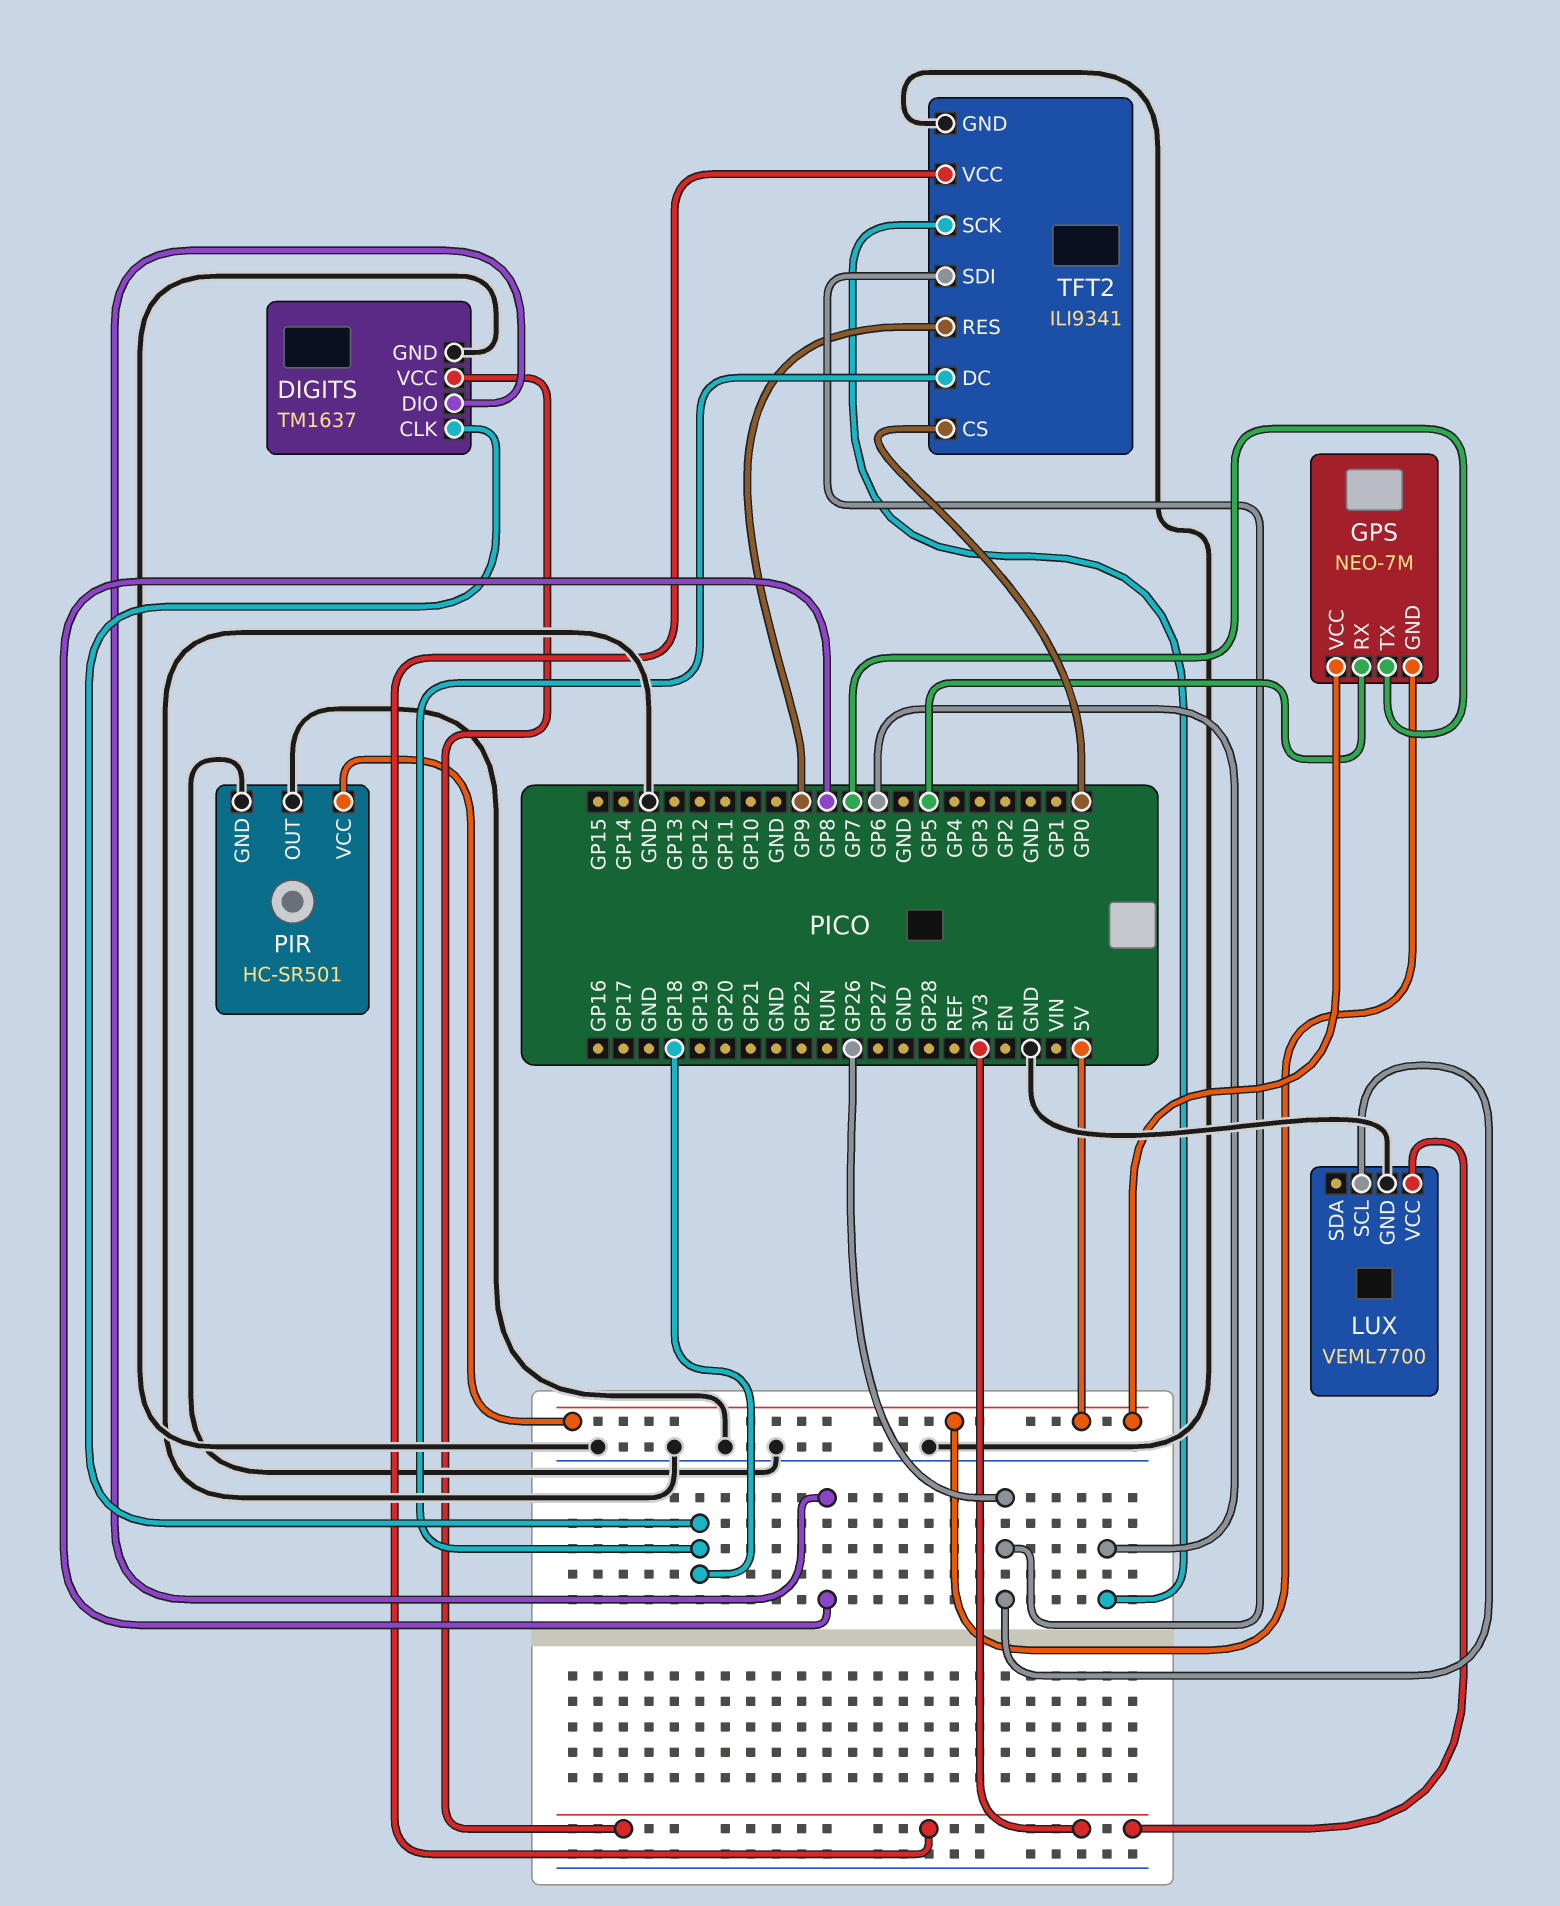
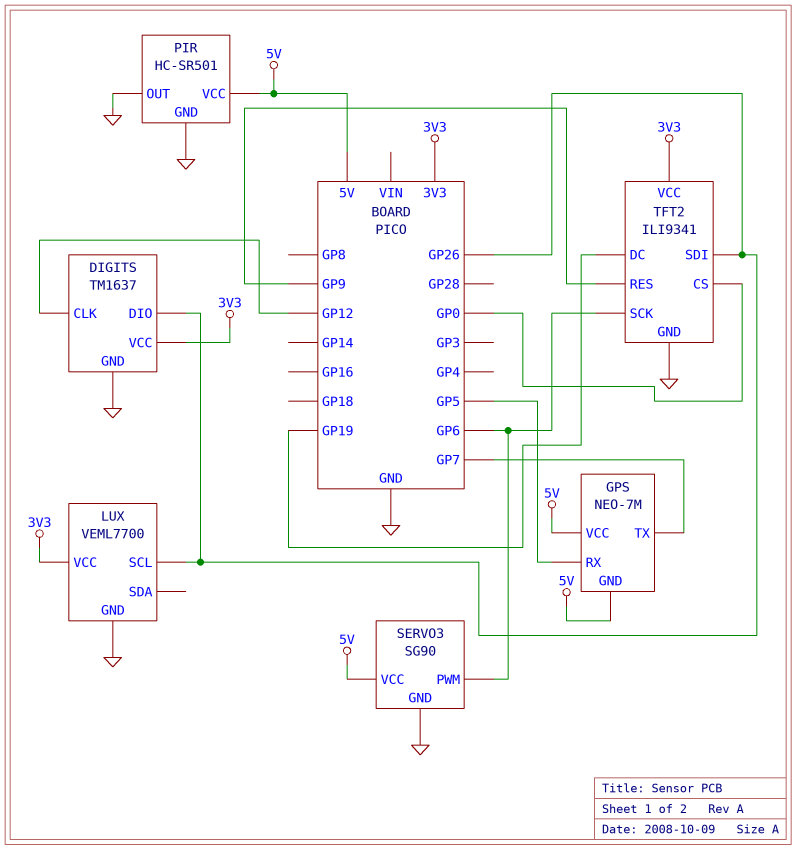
DIGITS pin CLK: GP18 -> GP12
DIGITS pin DIO: GP8 -> GP26
SERVO3: none -> SG90
SERVO3 pin GND: none -> GND
SERVO3 pin PWM: none -> GP6
SERVO3 pin VCC: none -> 5V
TFT2 pin DC: GP18 -> GP19

